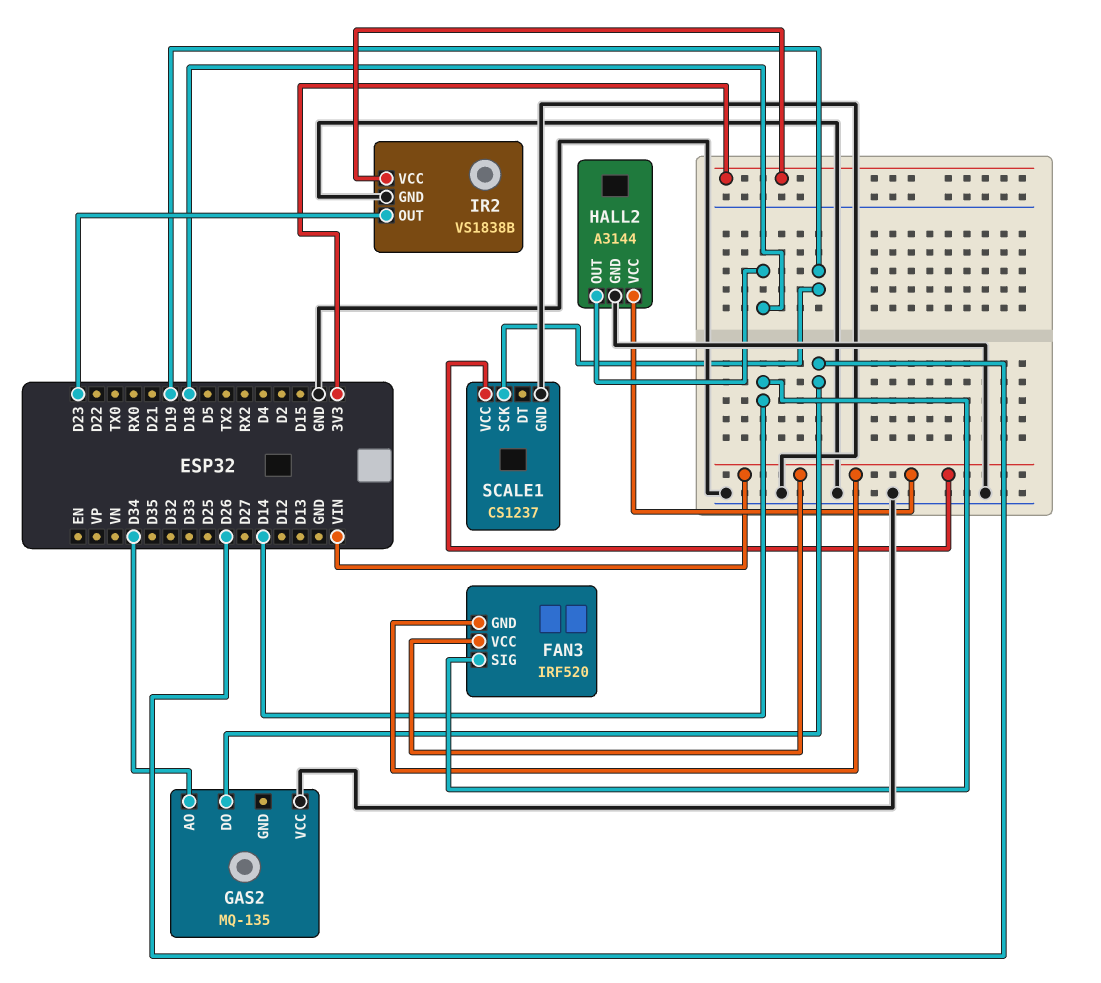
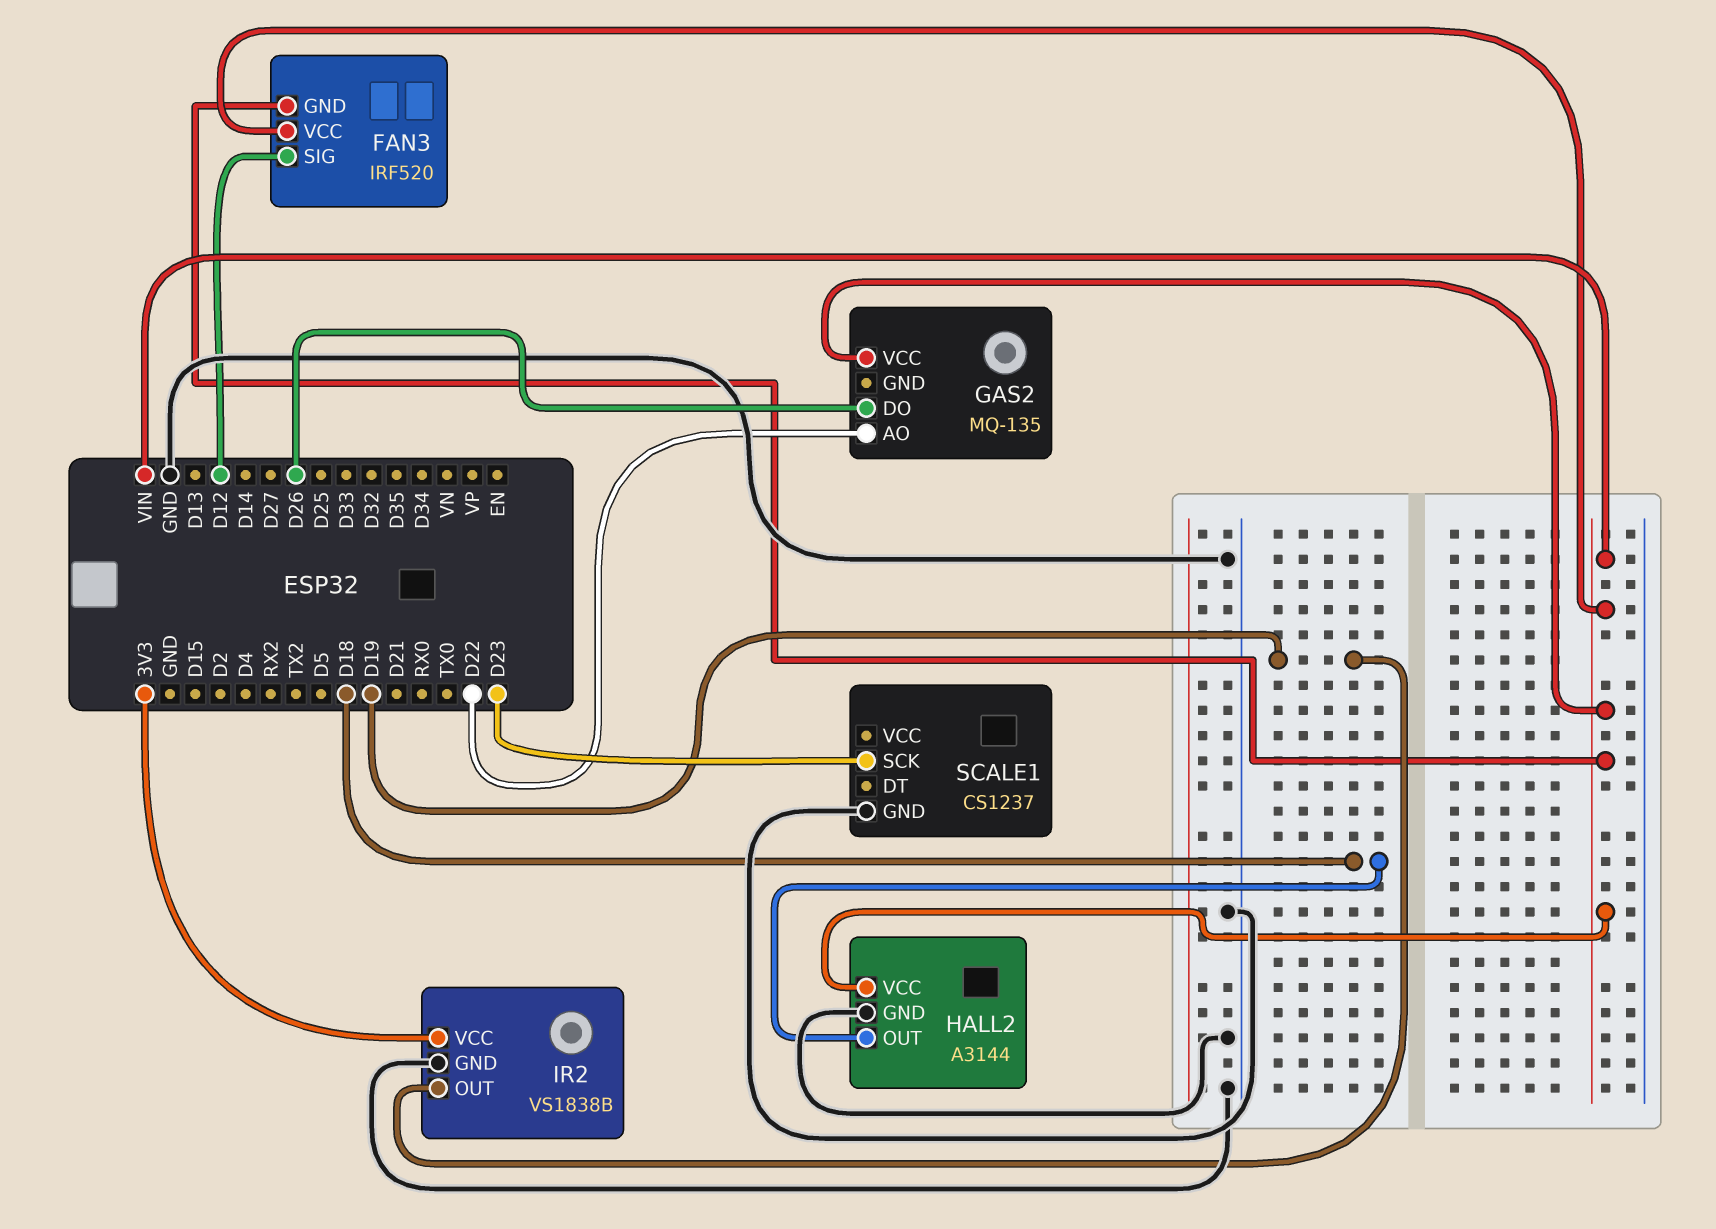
FAN3 pin SIG: D14 -> D12
GAS2 pin AO: D34 -> D22
GAS2 pin VCC: GND -> VIN
IR2 pin OUT: D23 -> D19
SCALE1 pin SCK: D19 -> D23
SCALE1 pin VCC: VIN -> none

